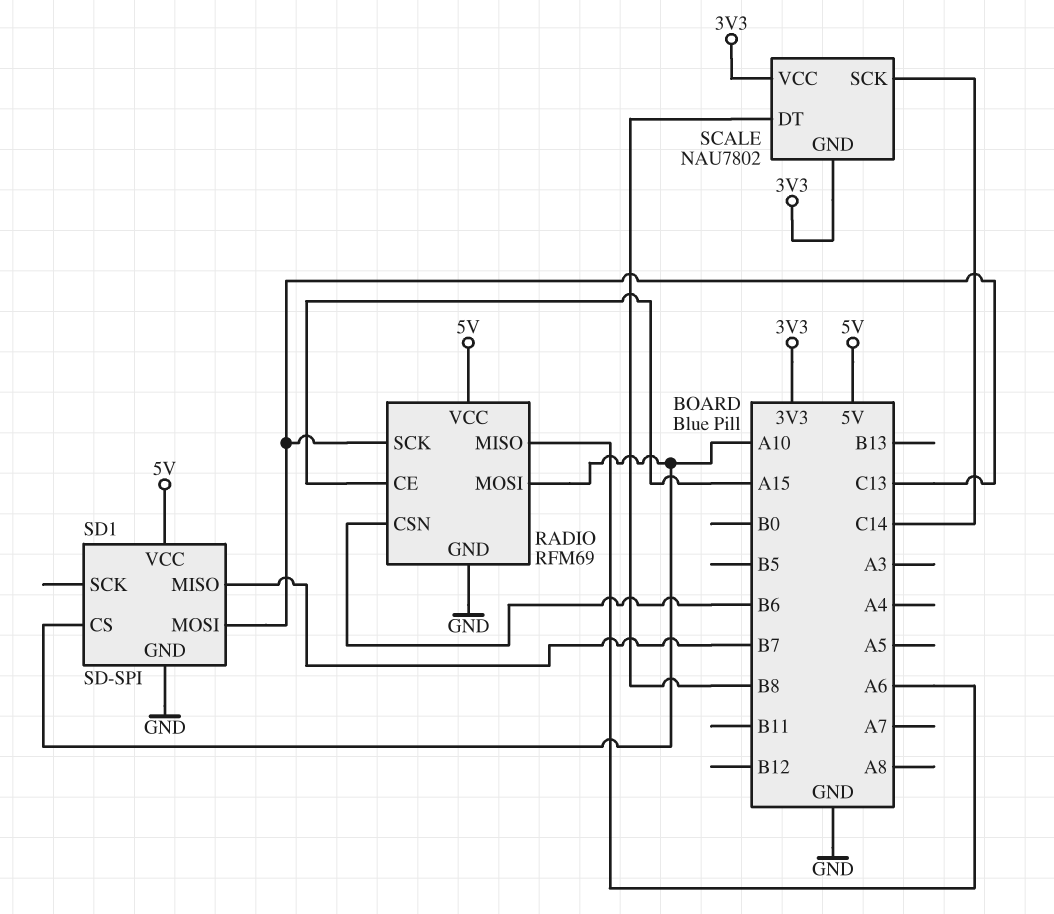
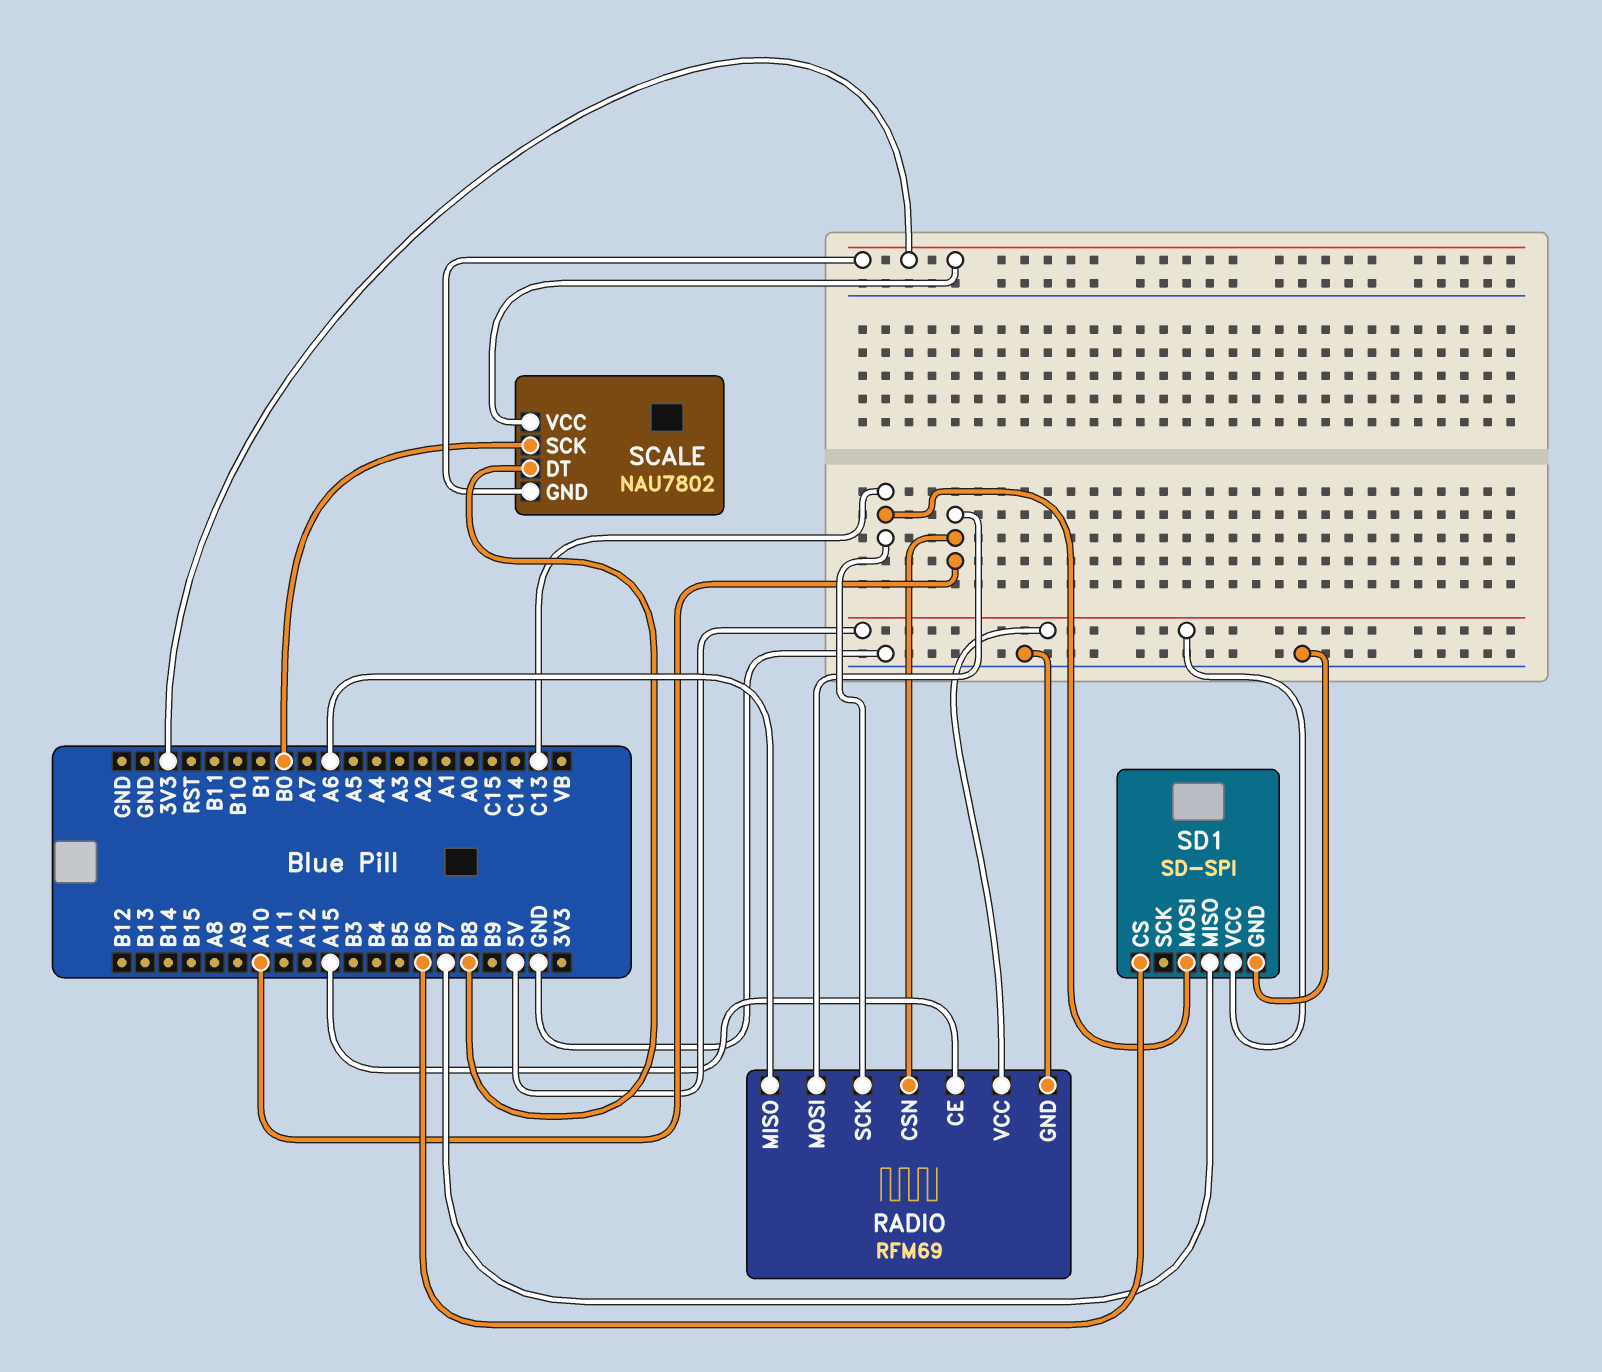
RADIO pin CSN: B6 -> A10
SCALE pin SCK: C14 -> B0
SD1 pin CS: A10 -> B6

